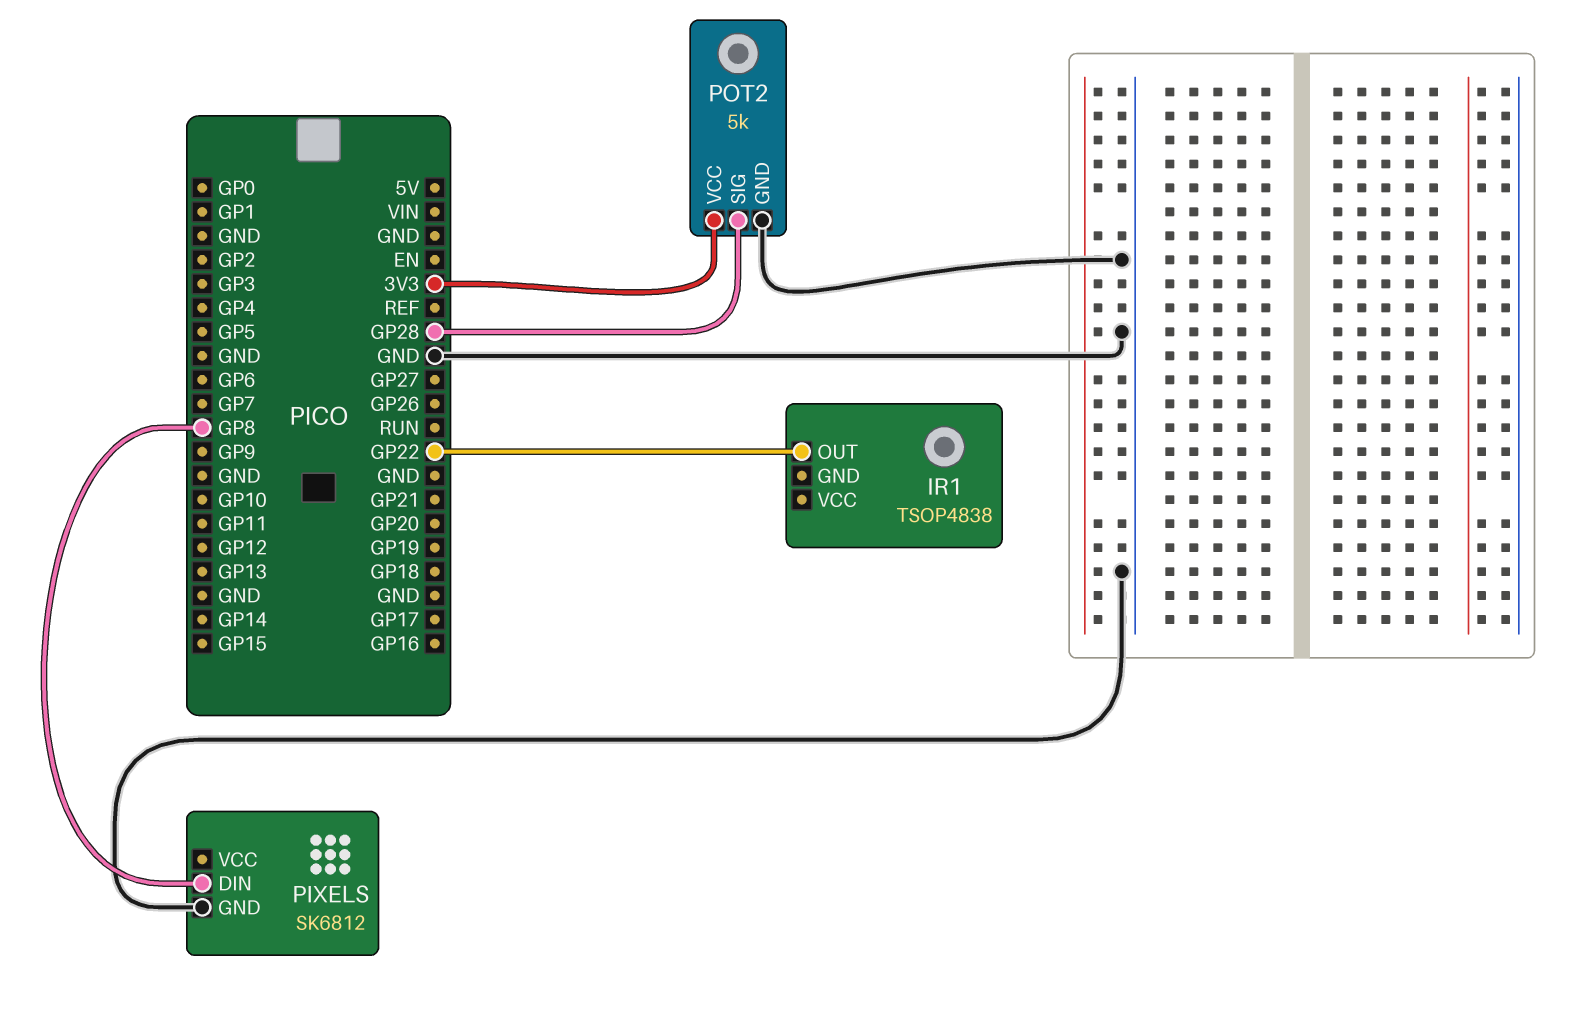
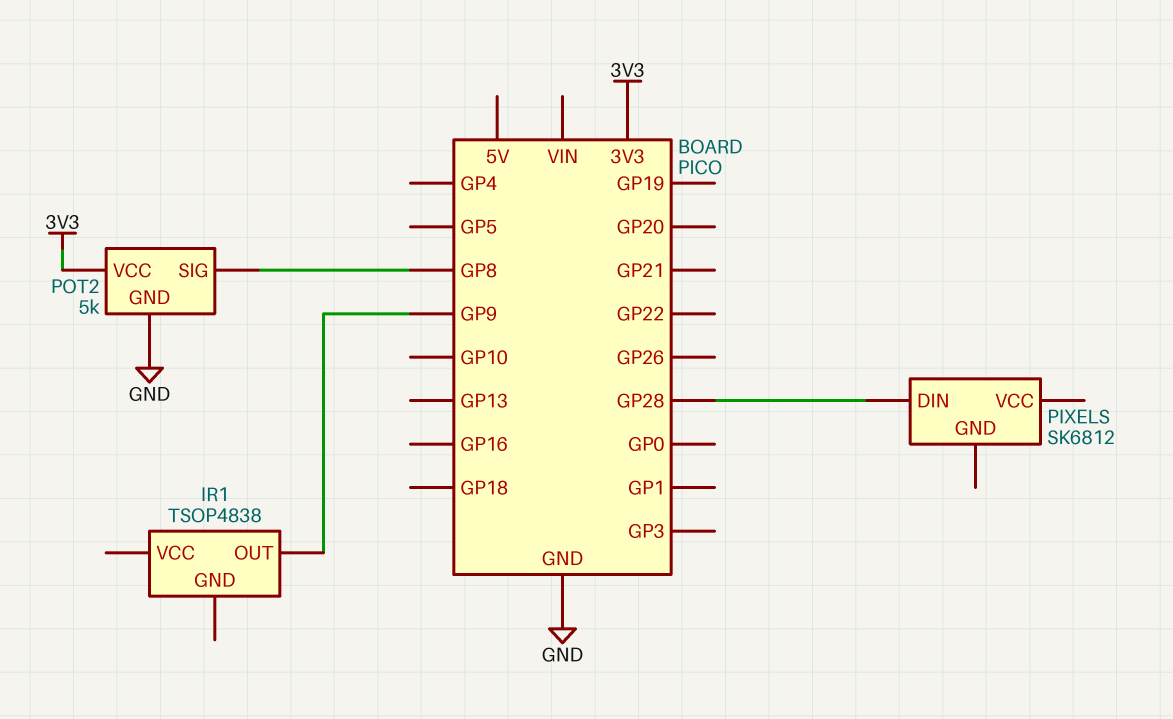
IR1 pin OUT: GP22 -> GP9
PIXELS pin DIN: GP8 -> GP28
PIXELS pin GND: GND -> none
POT2 pin SIG: GP28 -> GP8

